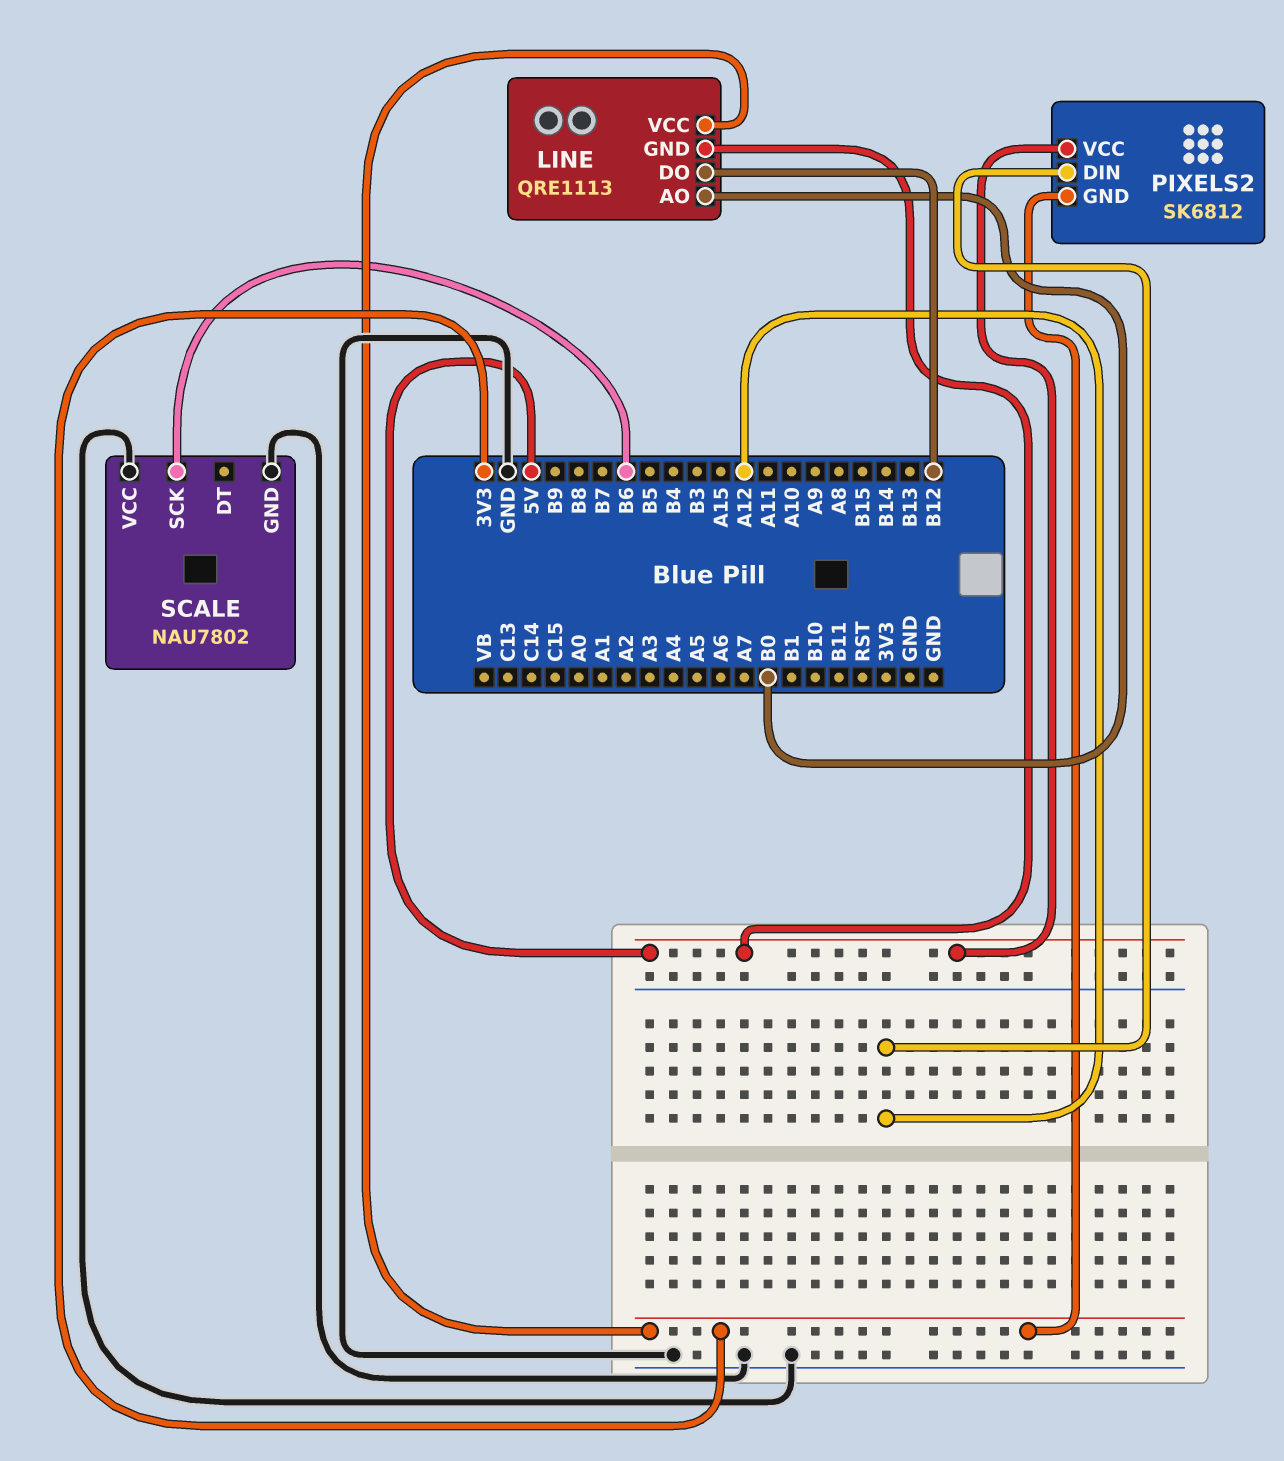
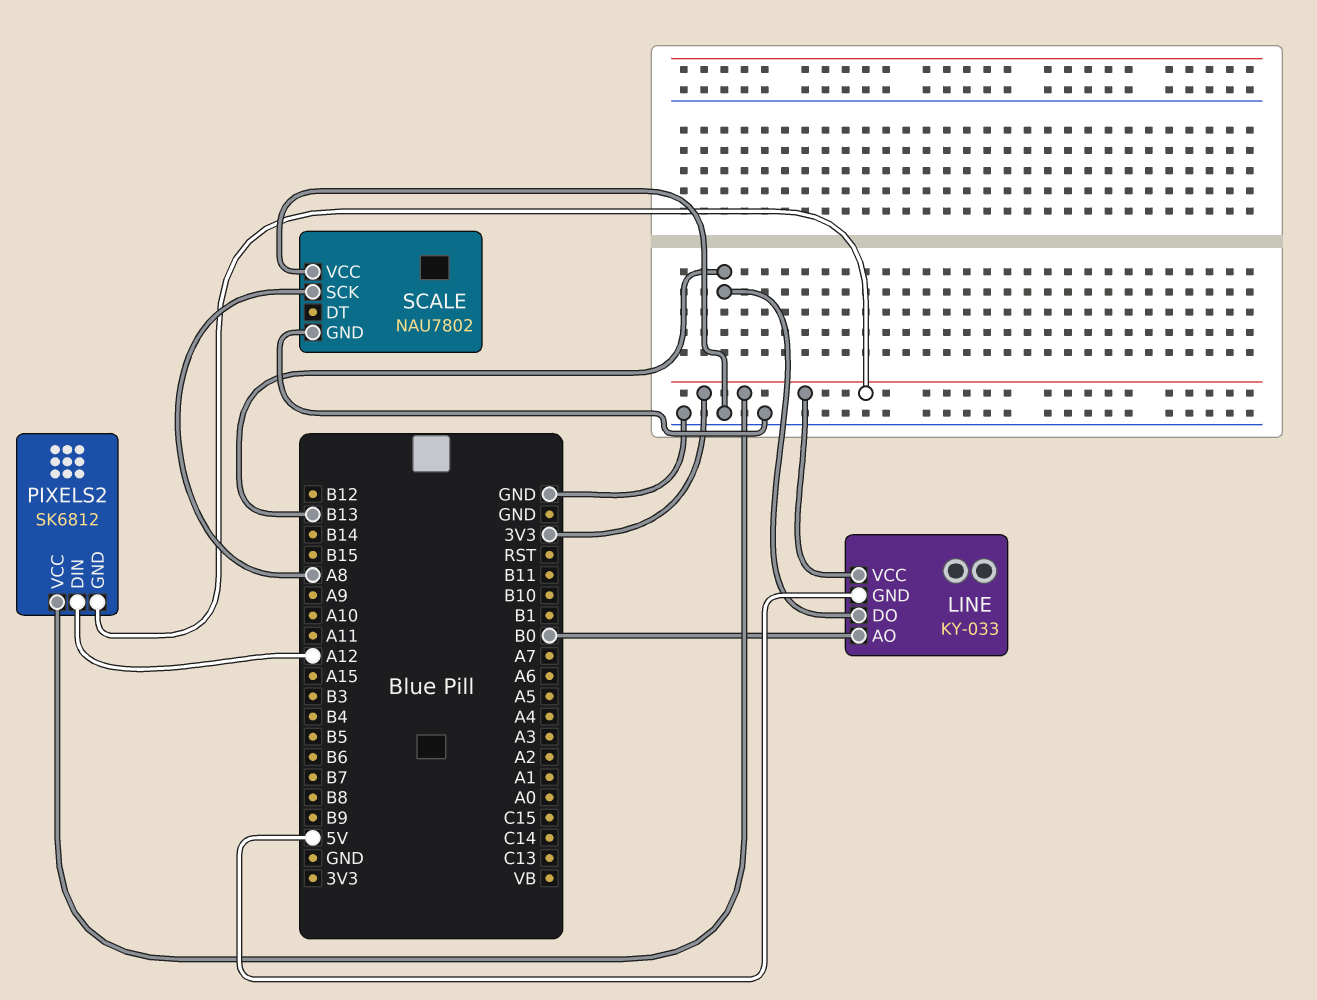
LINE: QRE1113 -> KY-033
LINE pin DO: B12 -> B13
PIXELS2 pin VCC: 5V -> 3V3
SCALE pin SCK: B6 -> A8

